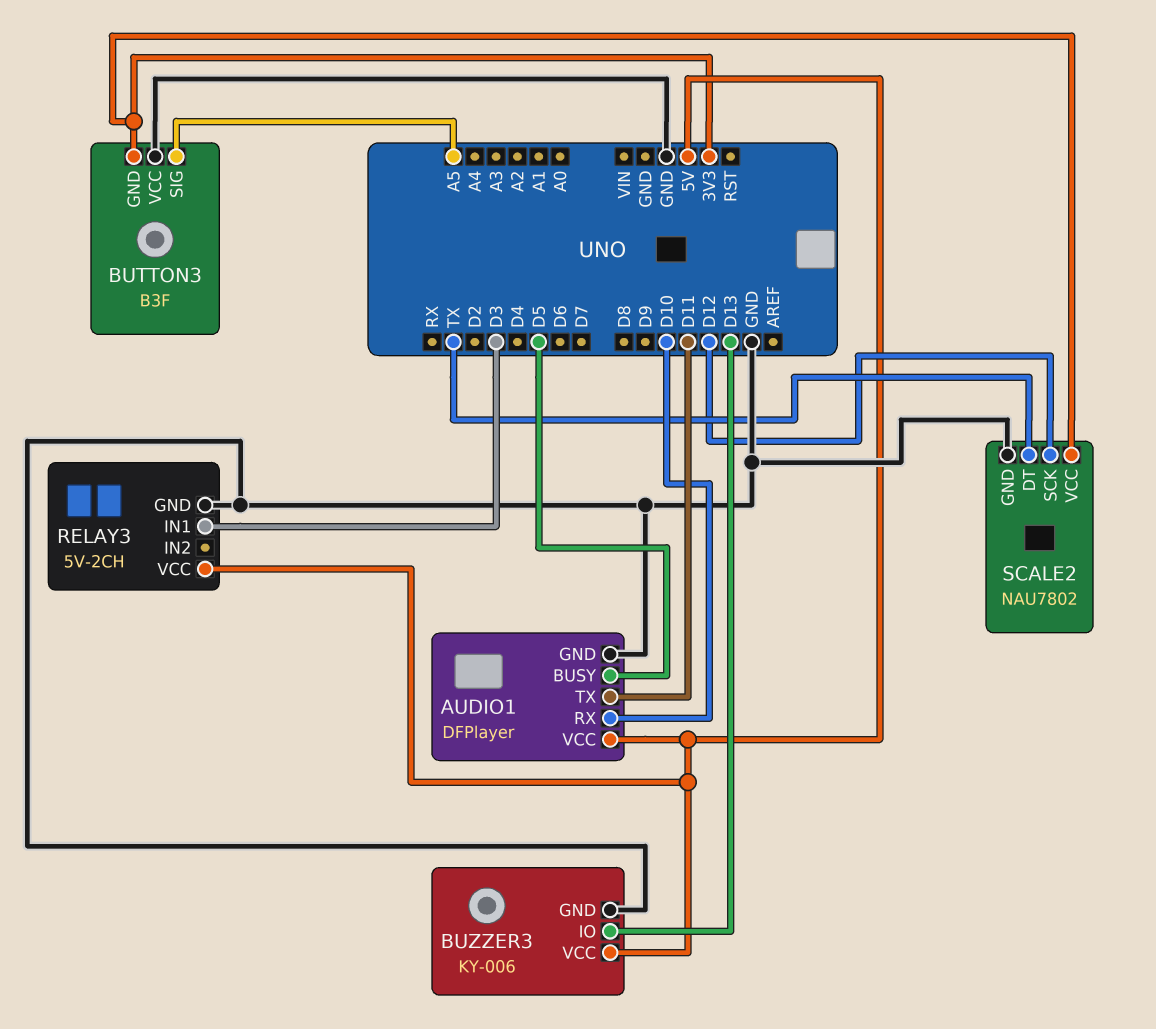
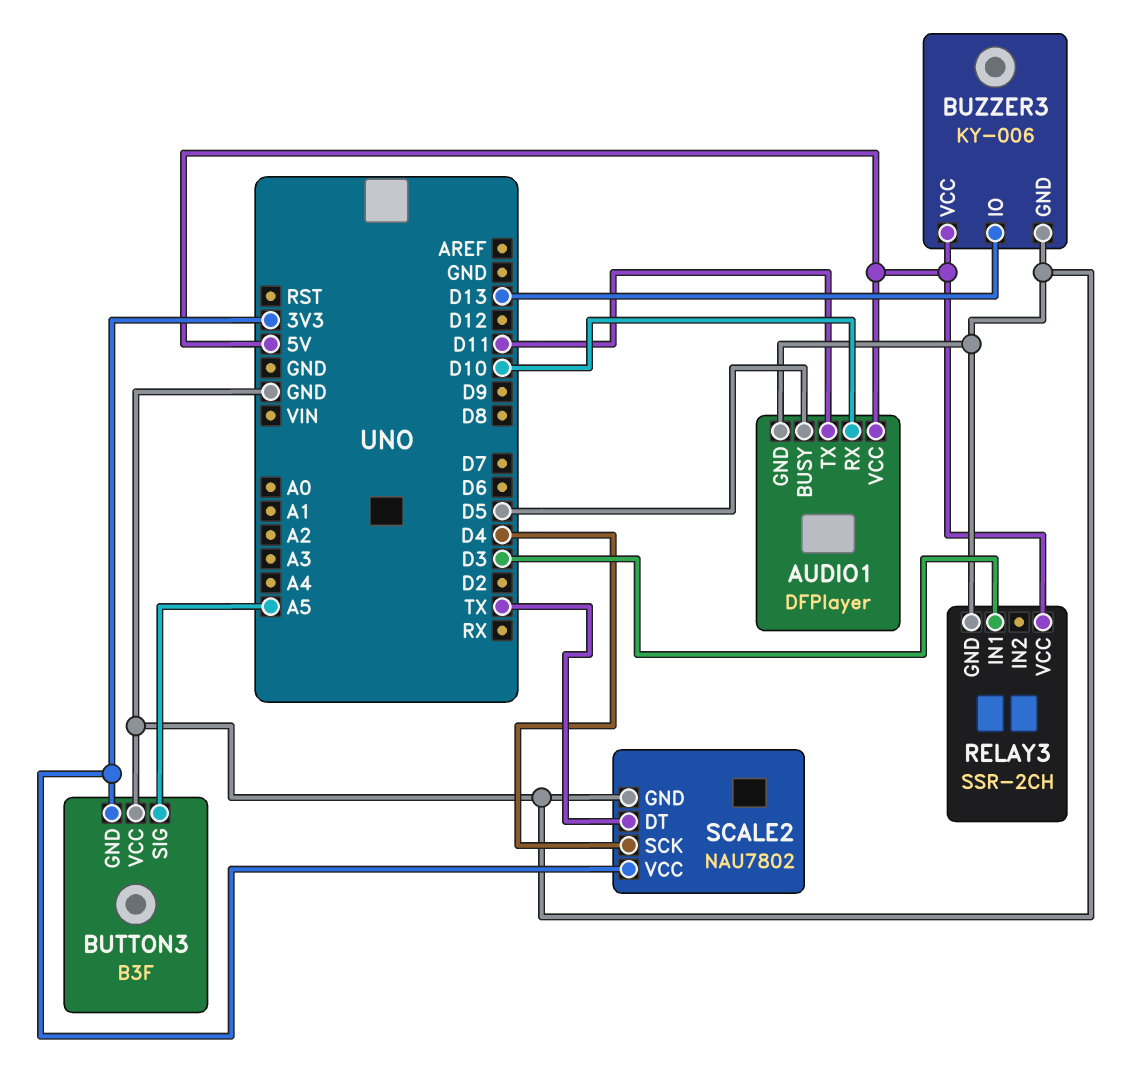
RELAY3: 5V-2CH -> SSR-2CH
SCALE2 pin SCK: D12 -> D4

